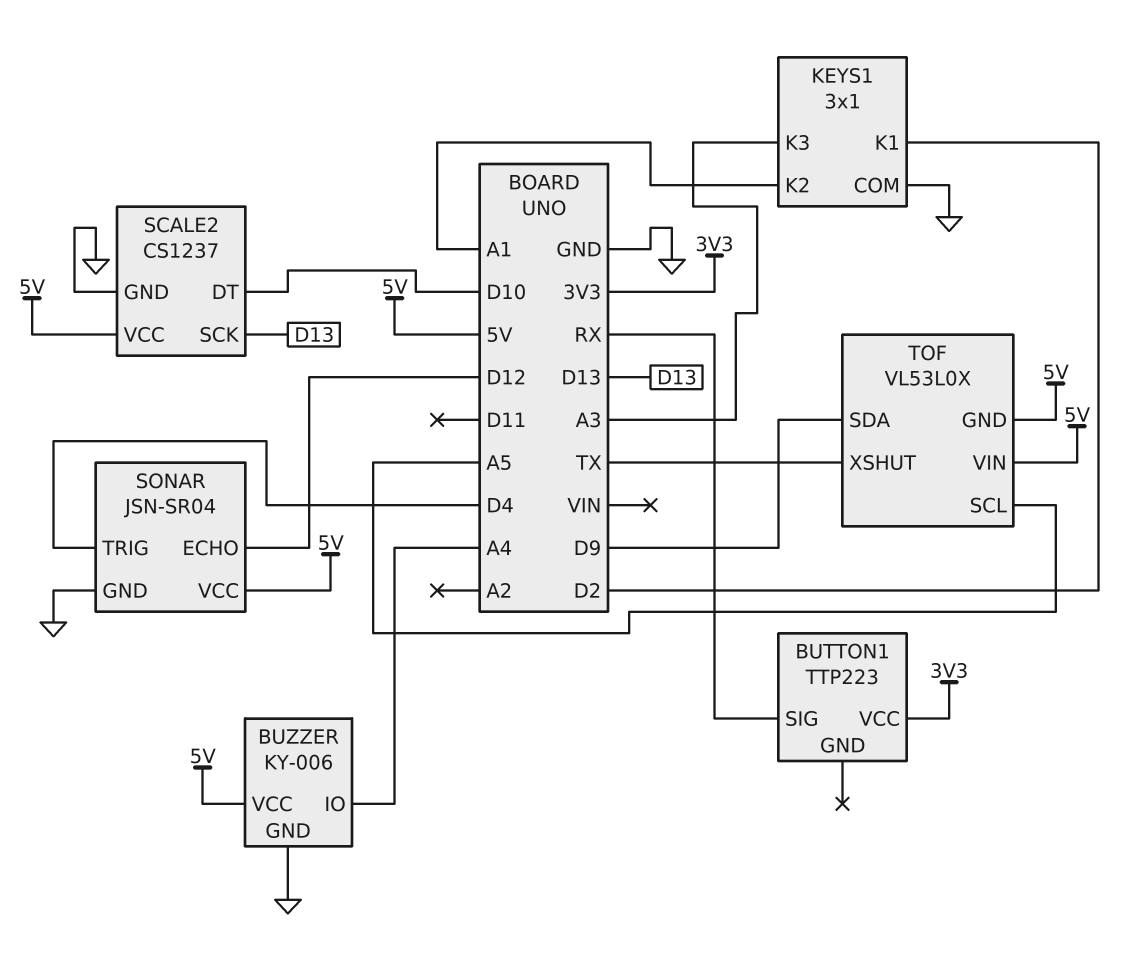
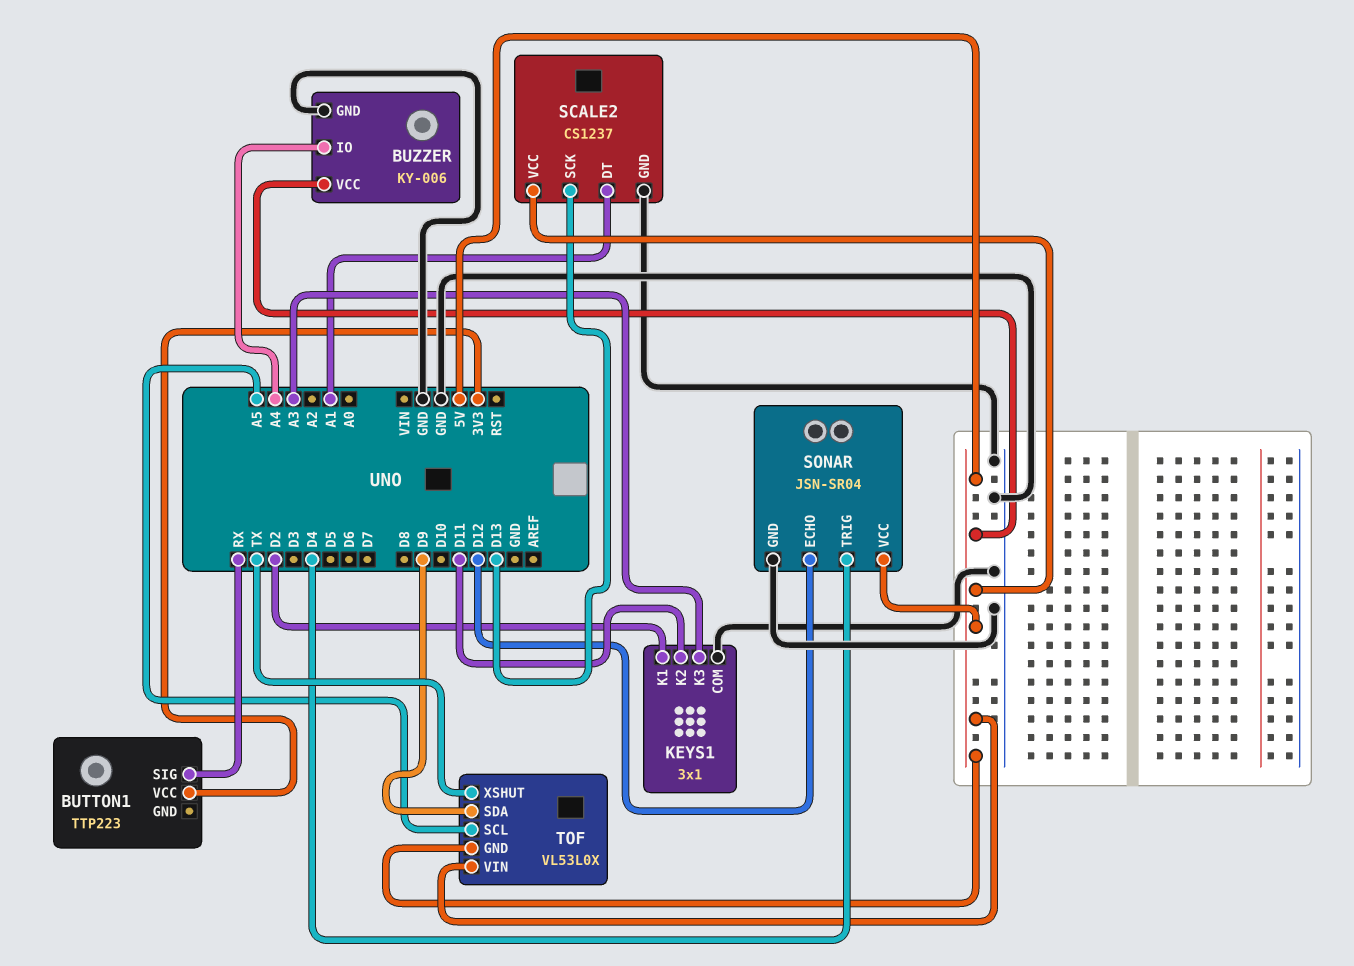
KEYS1 pin K2: A1 -> D11
SCALE2 pin DT: D10 -> A1

